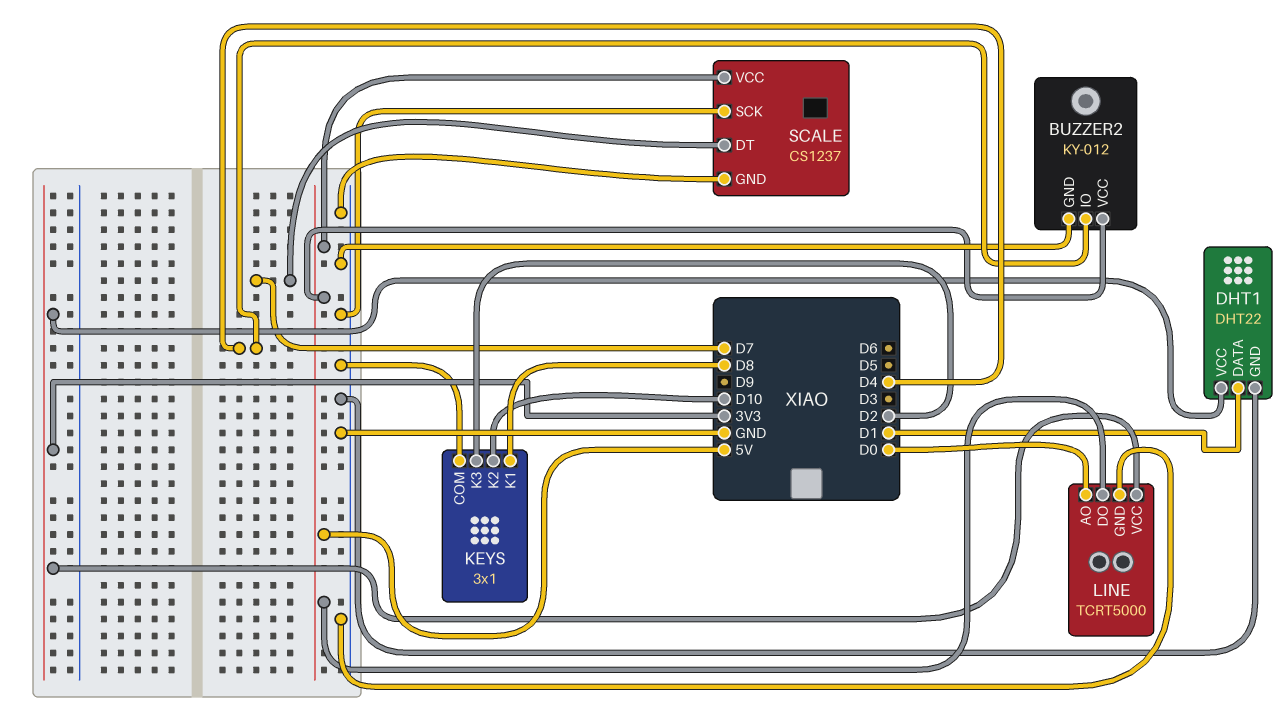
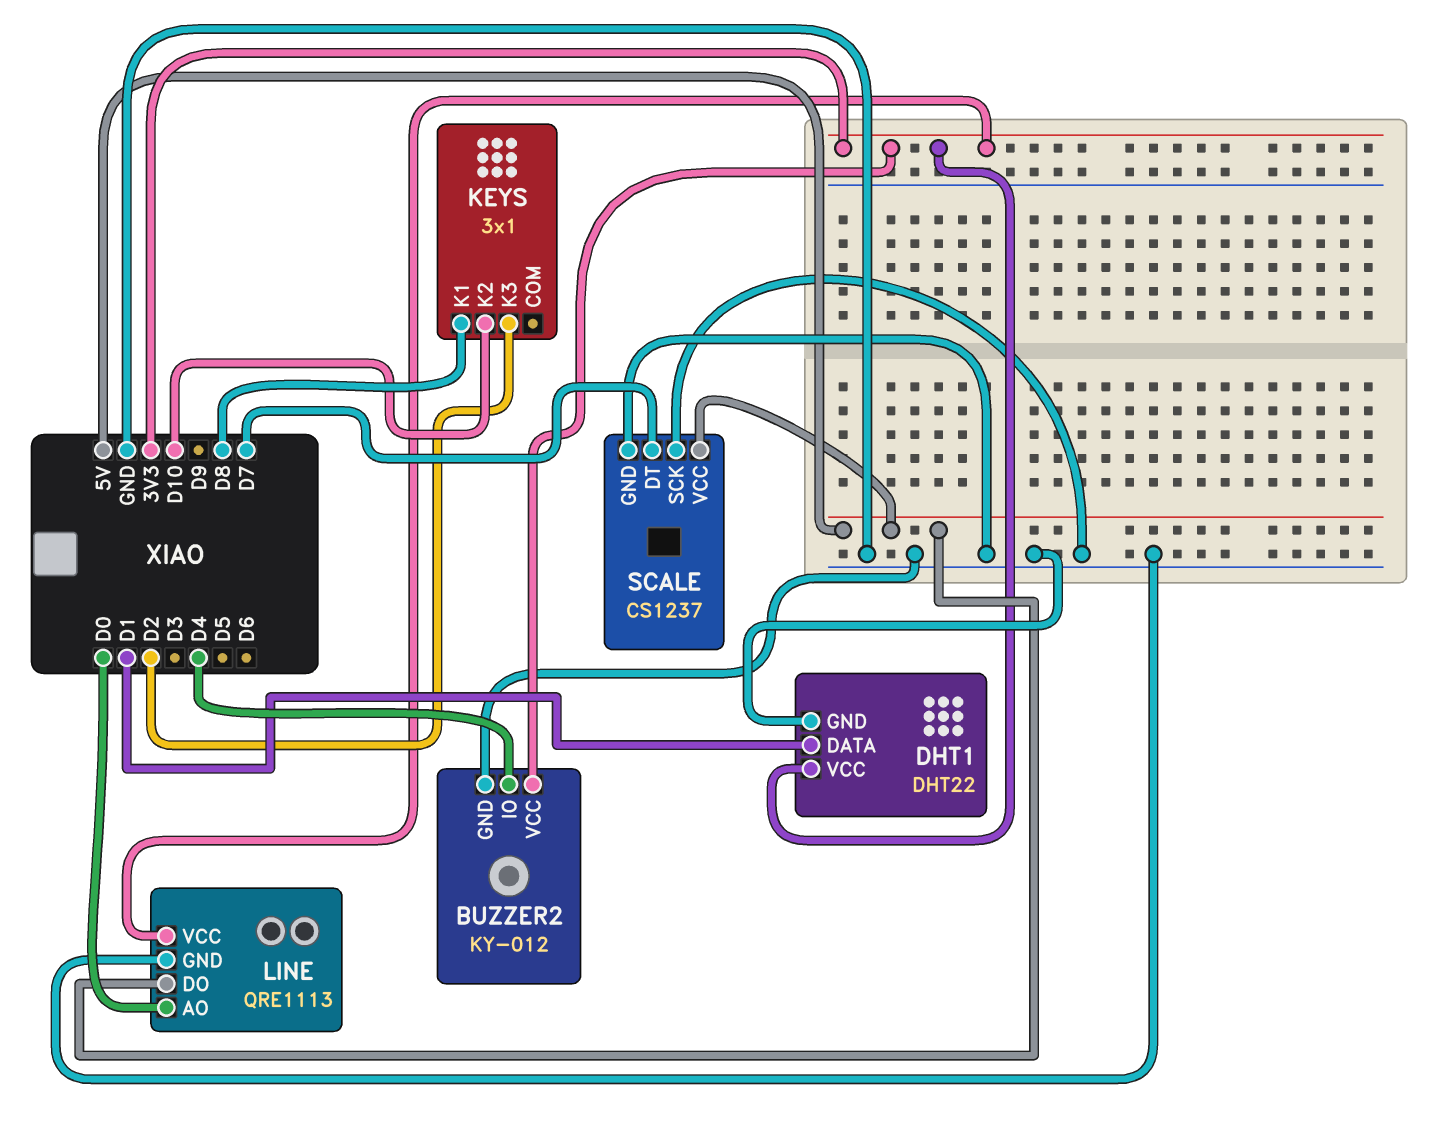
BUZZER2 pin VCC: 5V -> 3V3
KEYS pin COM: GND -> none
LINE: TCRT5000 -> QRE1113

